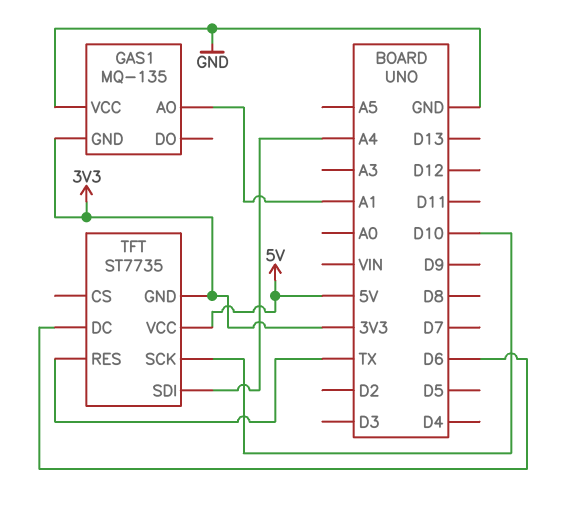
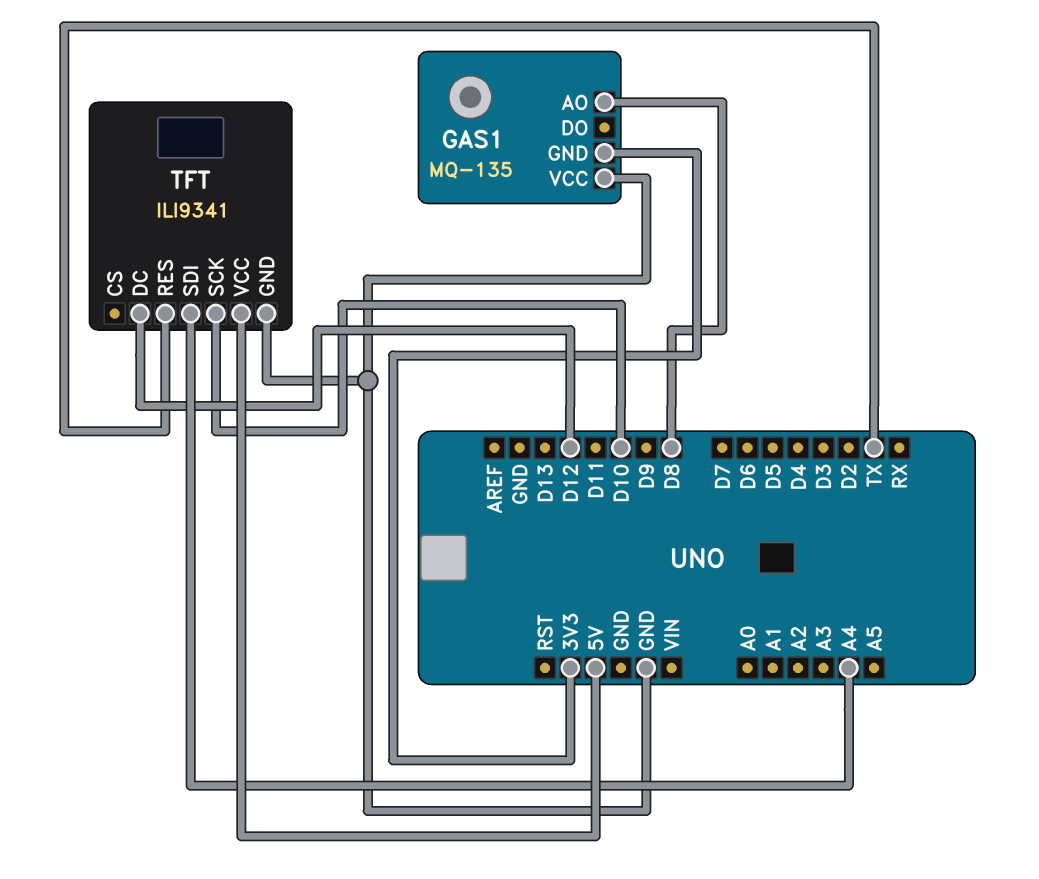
GAS1 pin AO: A1 -> D8
TFT: ST7735 -> ILI9341
TFT pin DC: D6 -> D12
TFT pin GND: 3V3 -> GND

